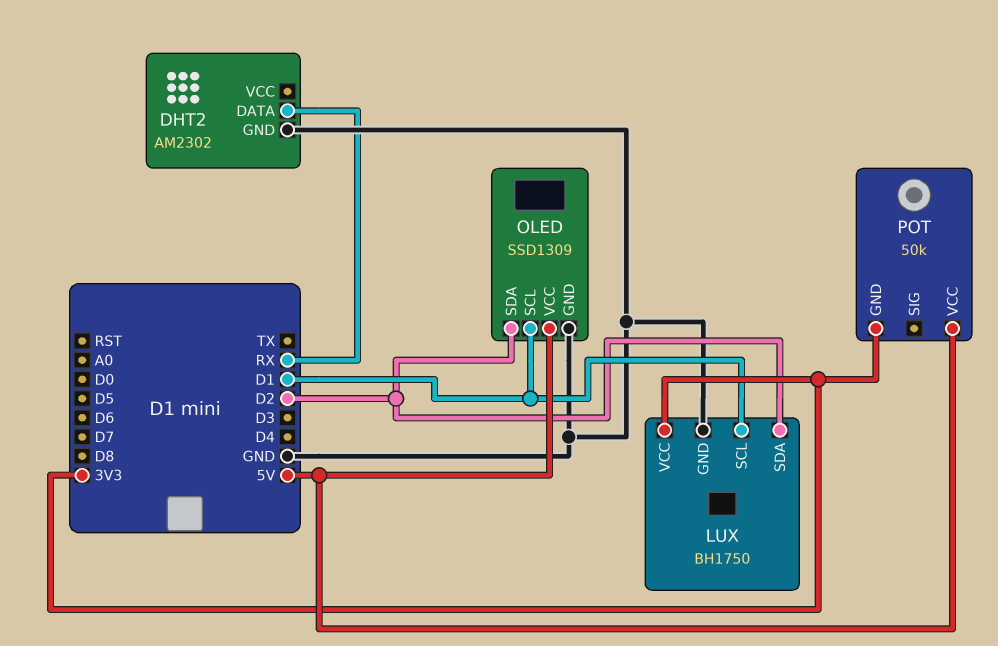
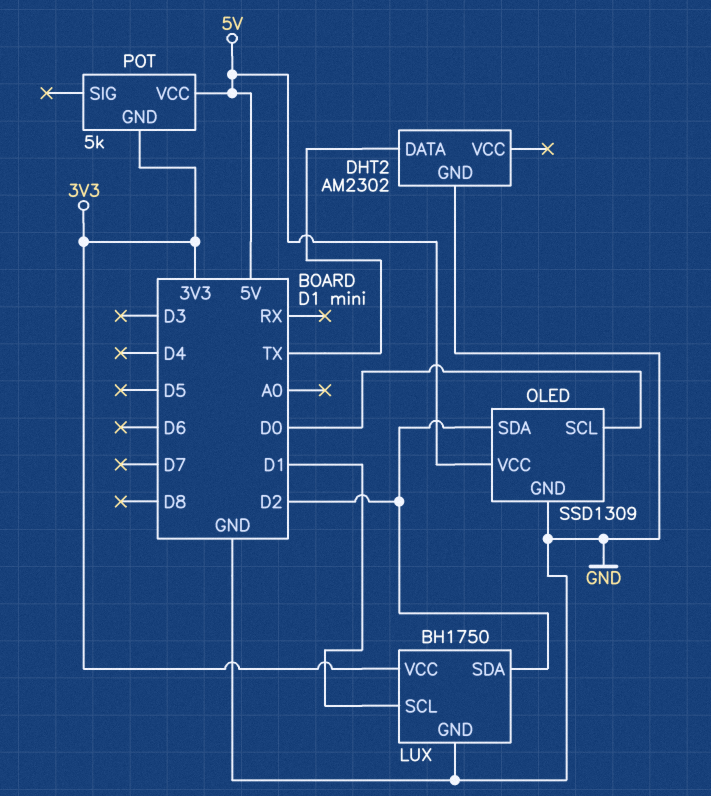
DHT2 pin DATA: RX -> TX
OLED pin SCL: D1 -> D0
POT: 50k -> 5k

